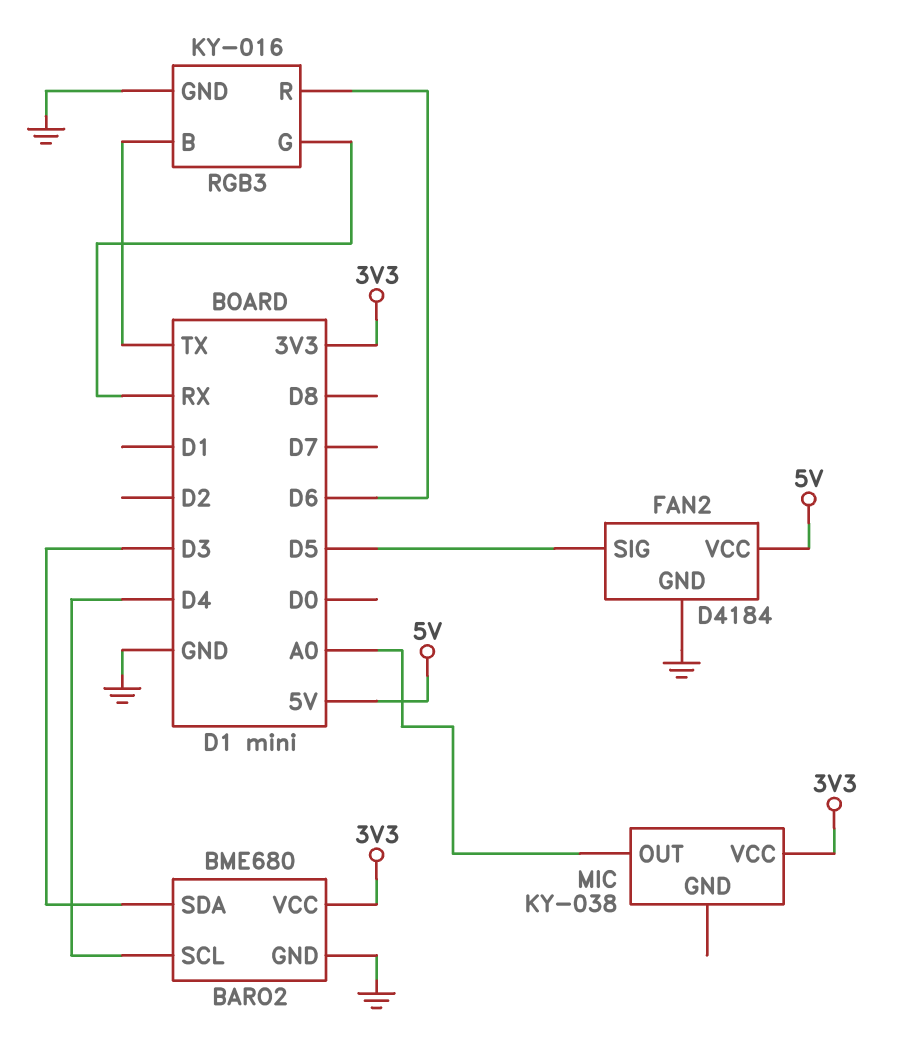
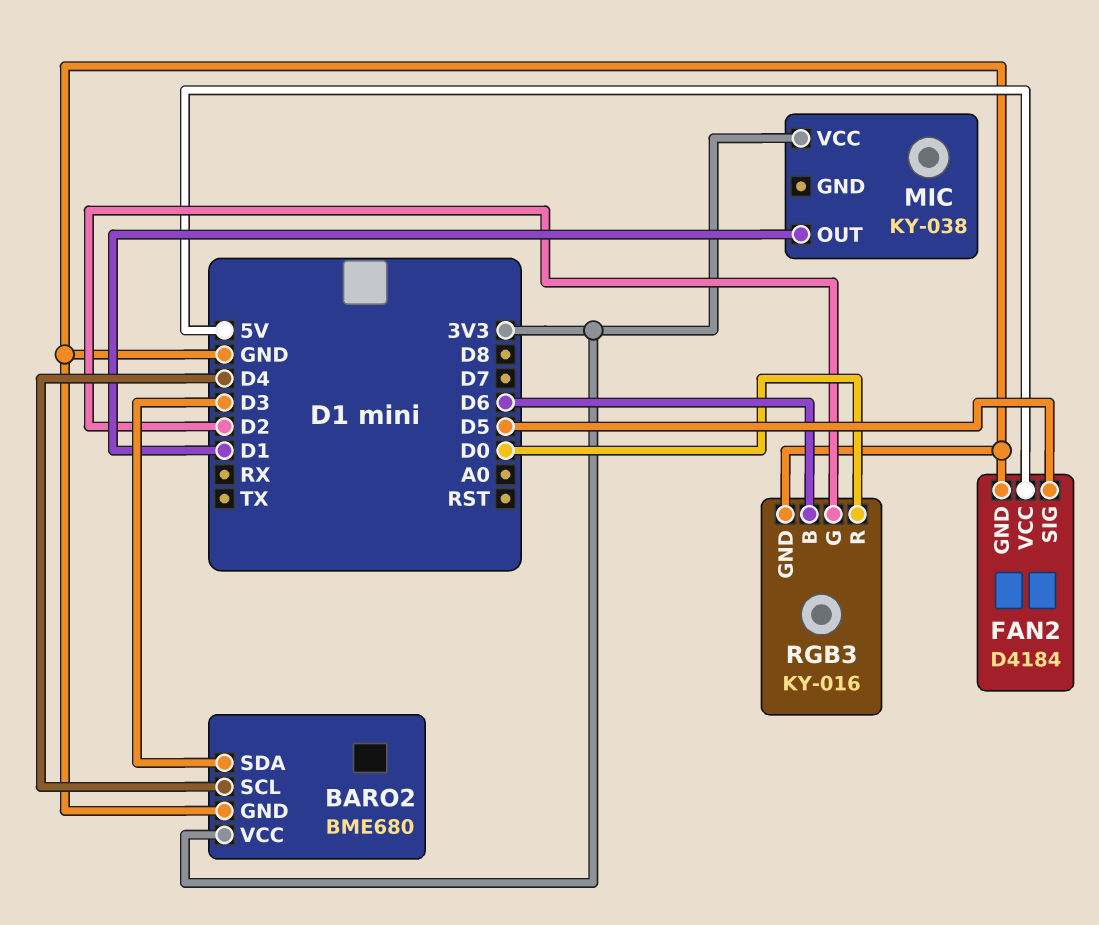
MIC pin OUT: A0 -> D1
RGB3 pin B: TX -> D6
RGB3 pin G: RX -> D2
RGB3 pin R: D6 -> D0

